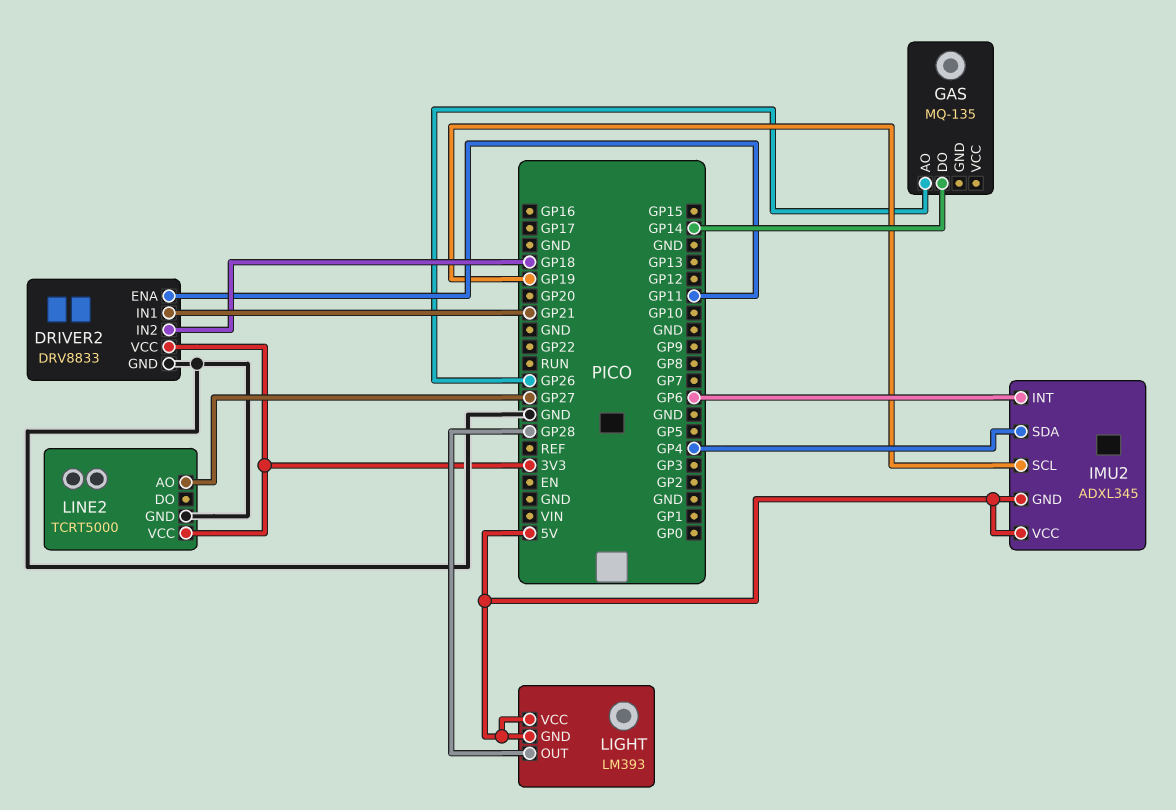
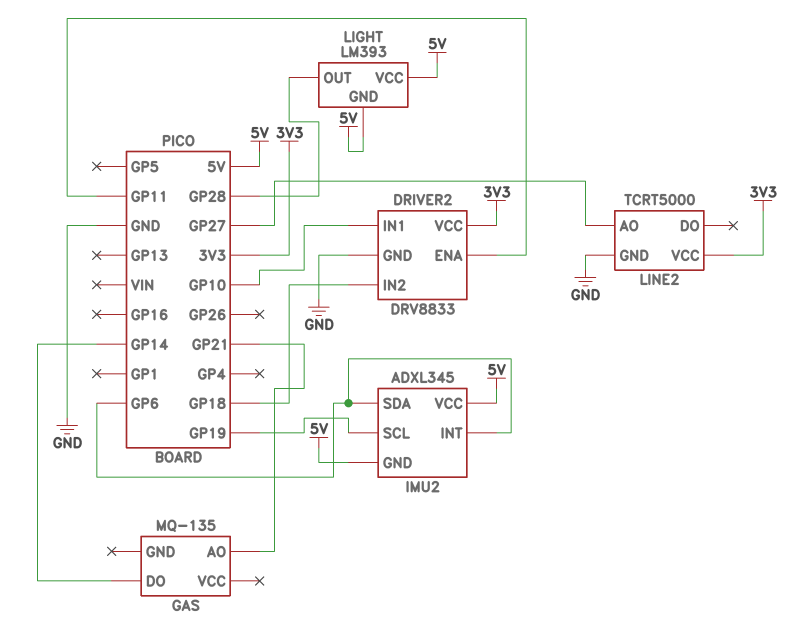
DRIVER2 pin IN1: GP21 -> GP10
GAS pin AO: GP26 -> GP21
IMU2 pin SDA: GP4 -> GP6

